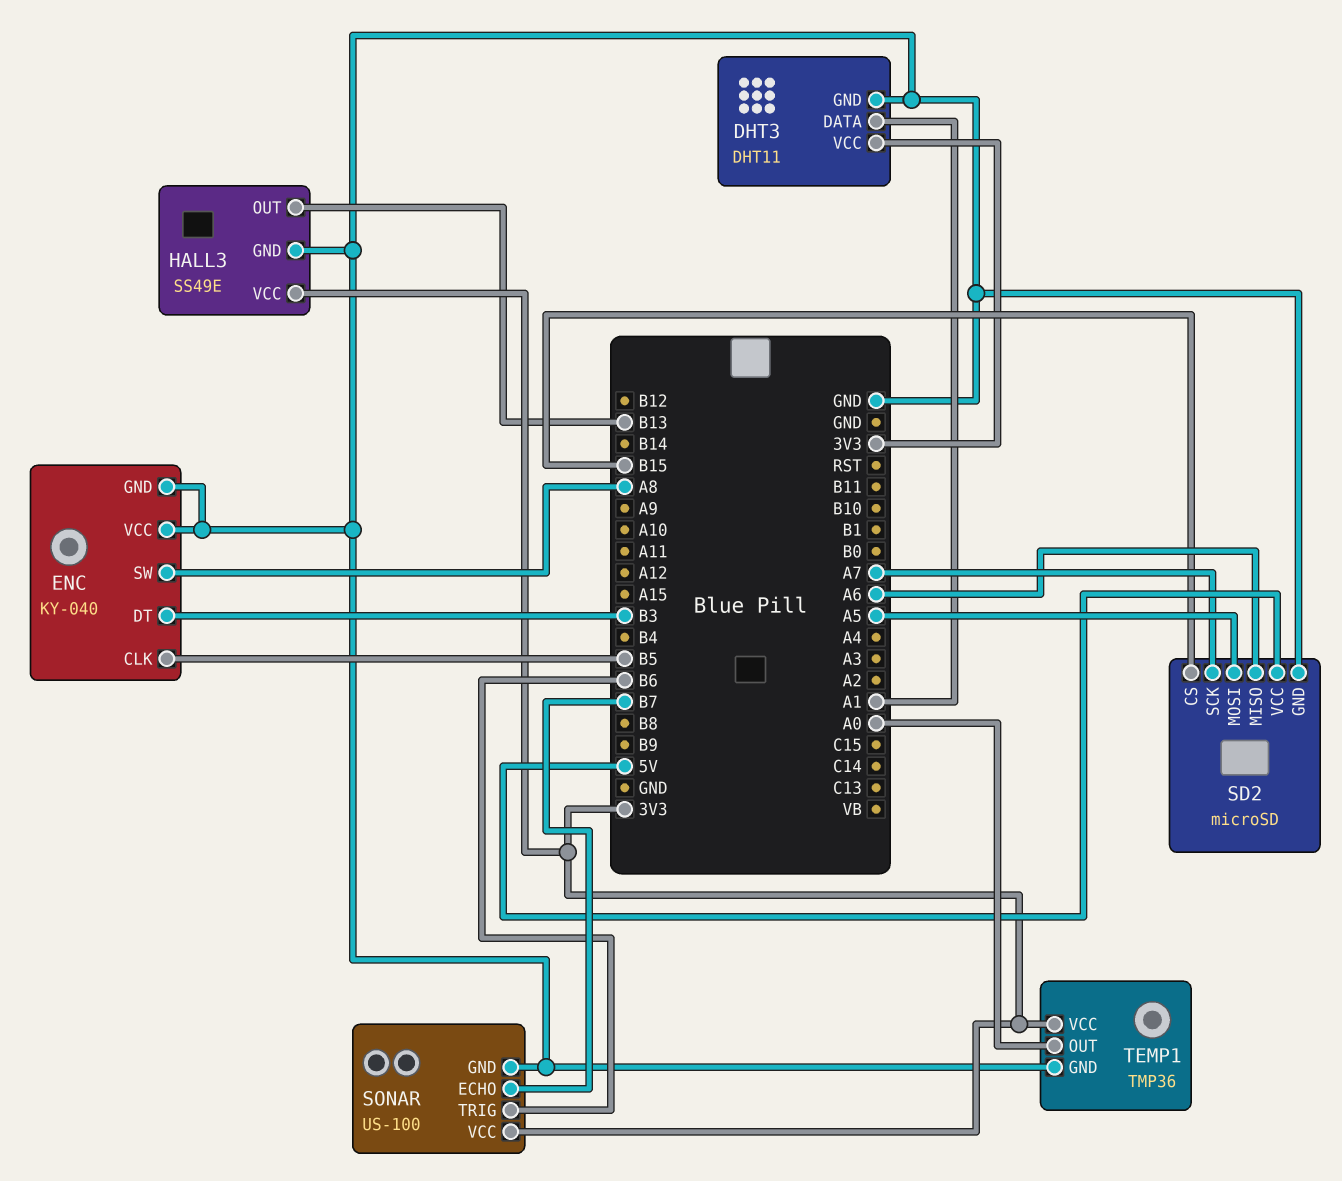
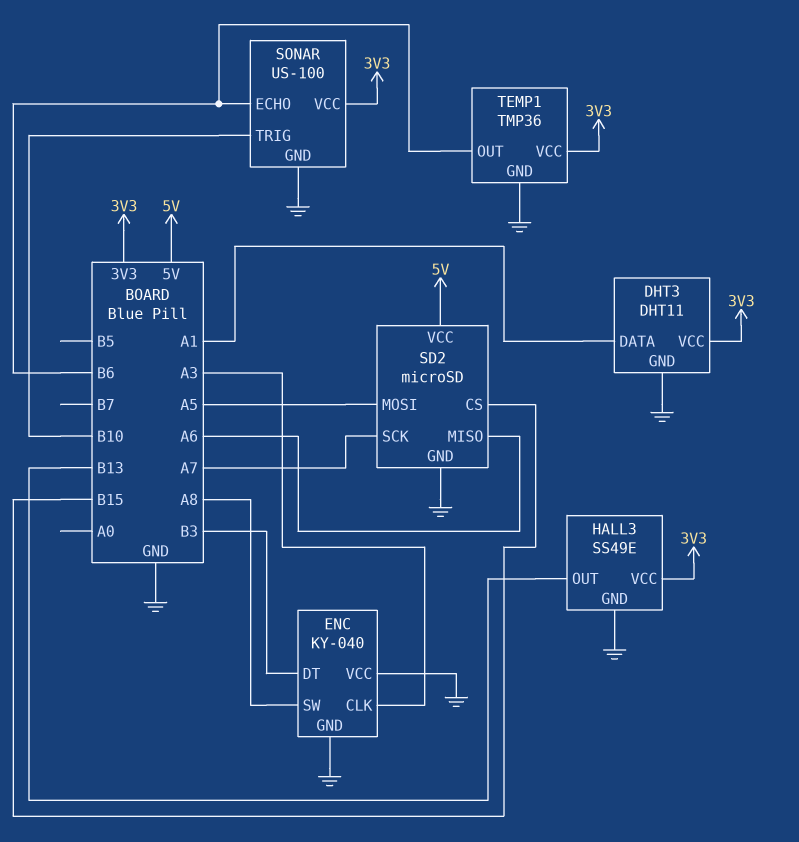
ENC pin CLK: B5 -> A3
SONAR pin ECHO: B7 -> B6
SONAR pin TRIG: B6 -> B10
TEMP1 pin OUT: A0 -> B6

